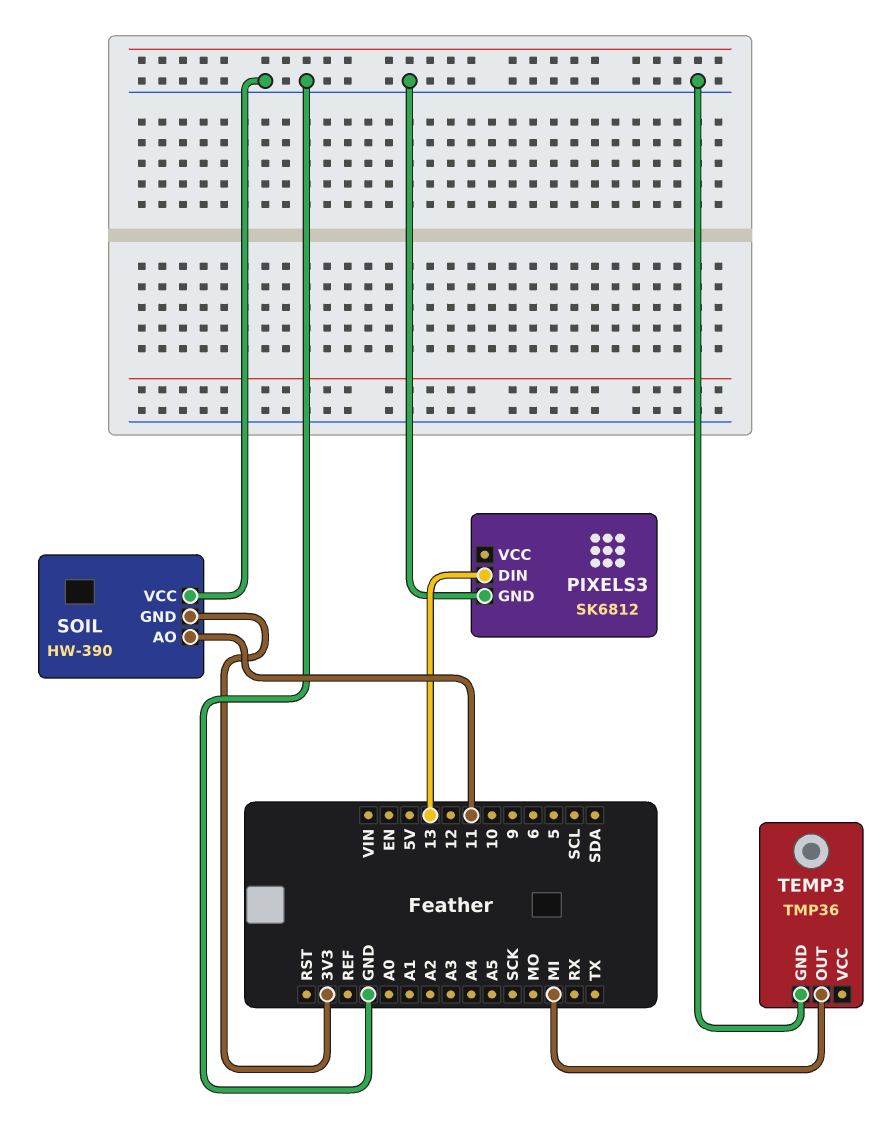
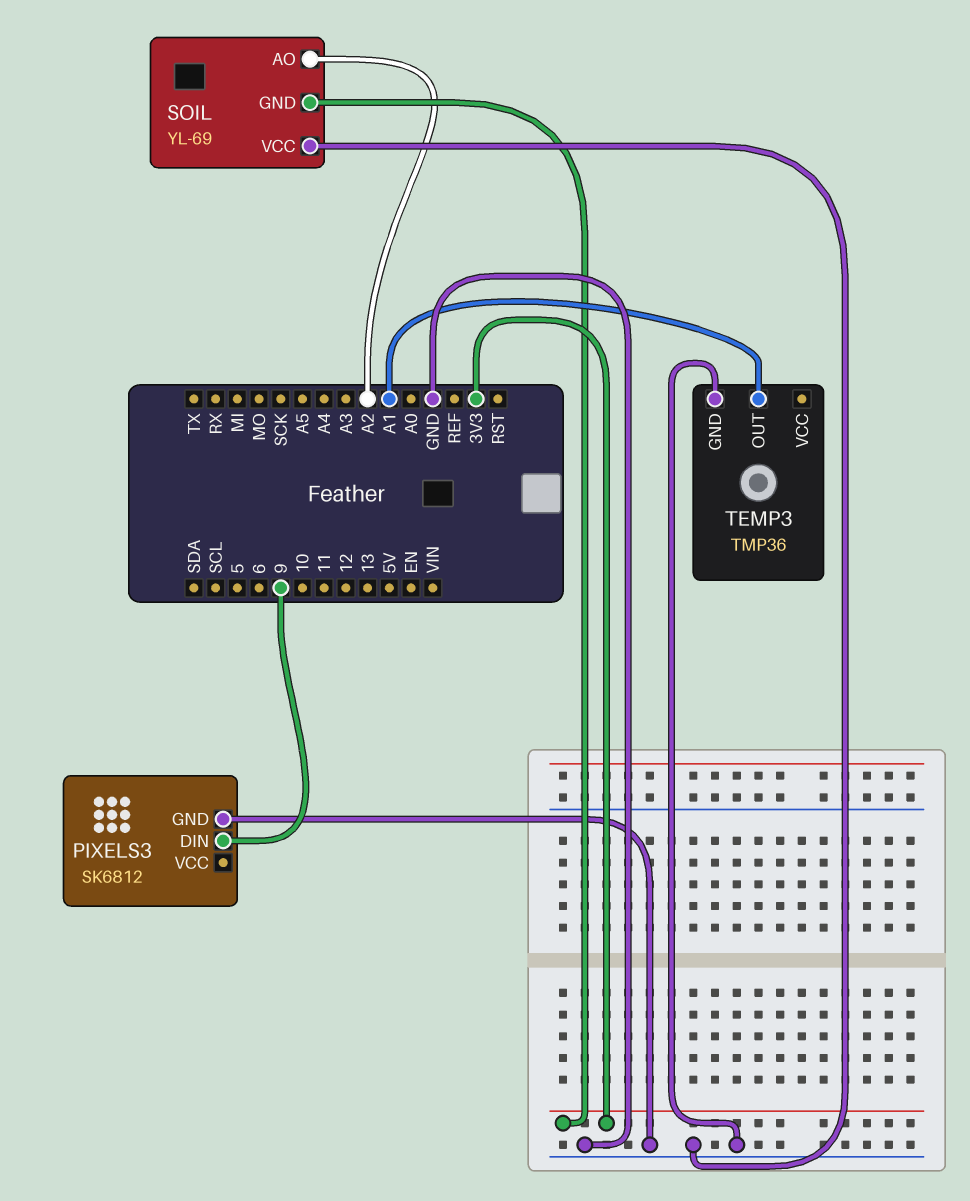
PIXELS3 pin DIN: 13 -> 9
SOIL: HW-390 -> YL-69
SOIL pin AO: 11 -> A2
TEMP3 pin OUT: MI -> A1

